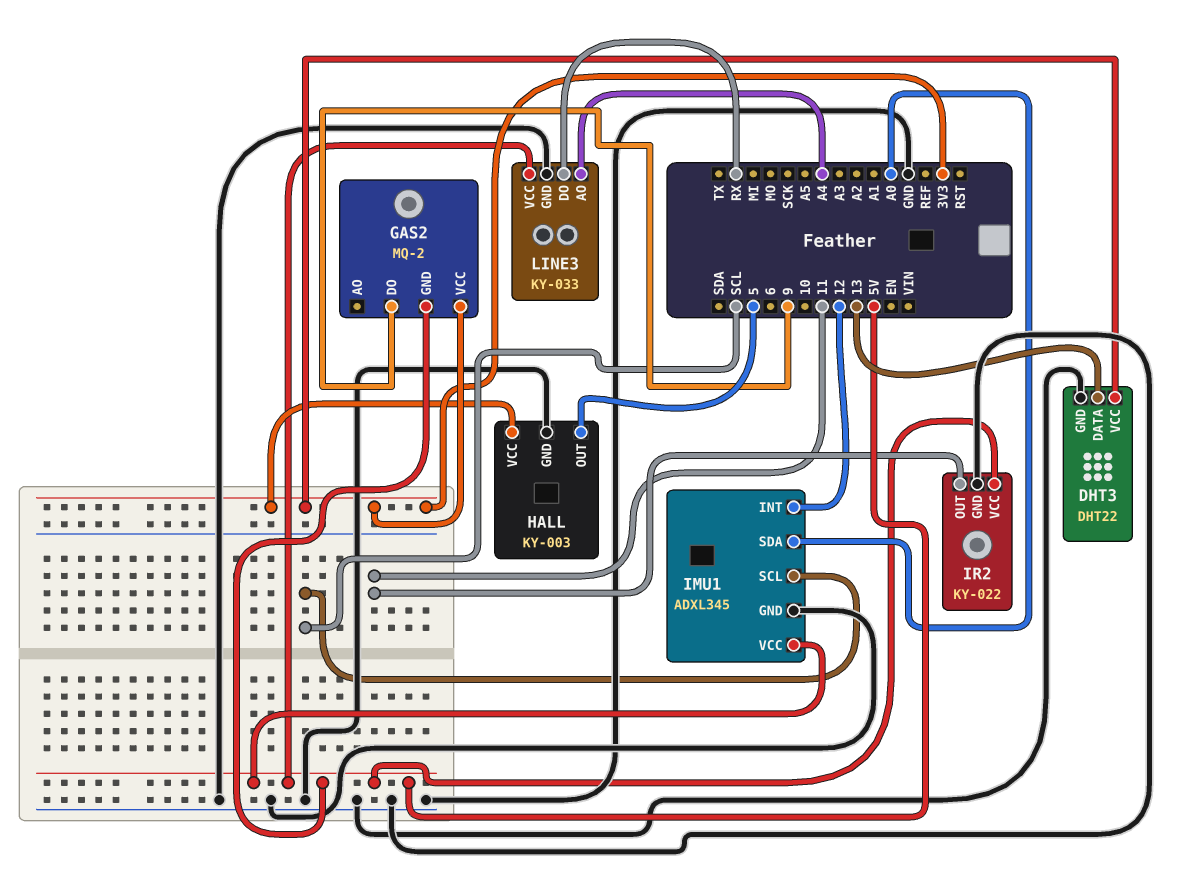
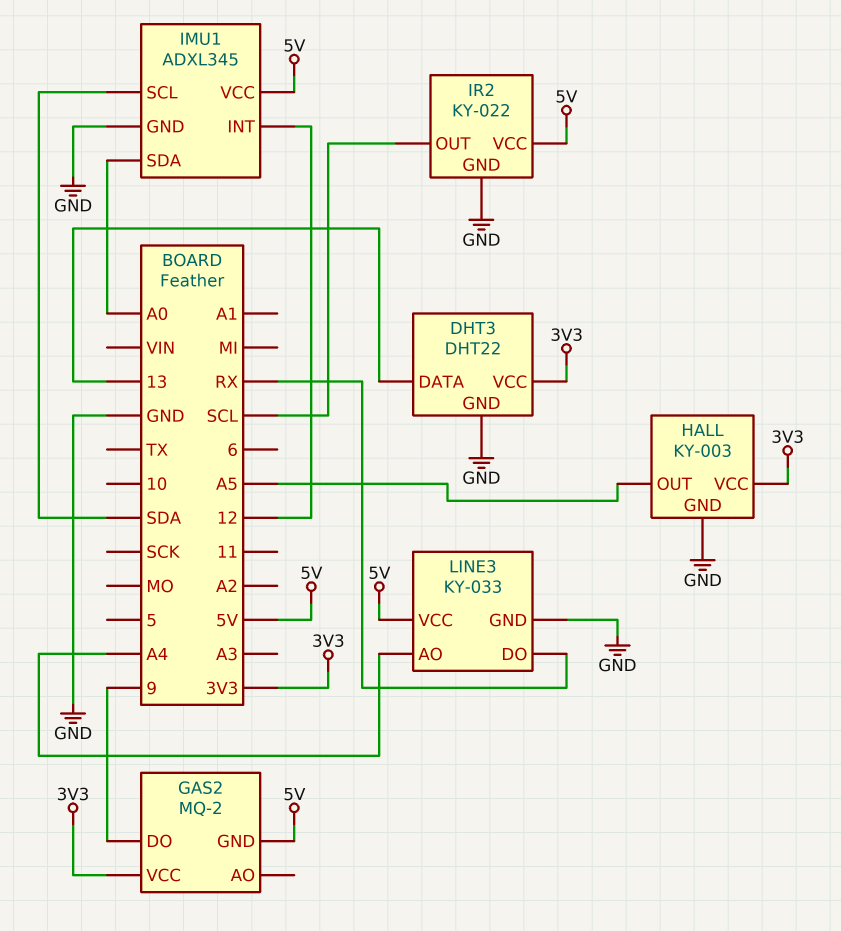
HALL pin OUT: 5 -> A5
IMU1 pin SCL: SCL -> SDA
IR2 pin OUT: 11 -> SCL

